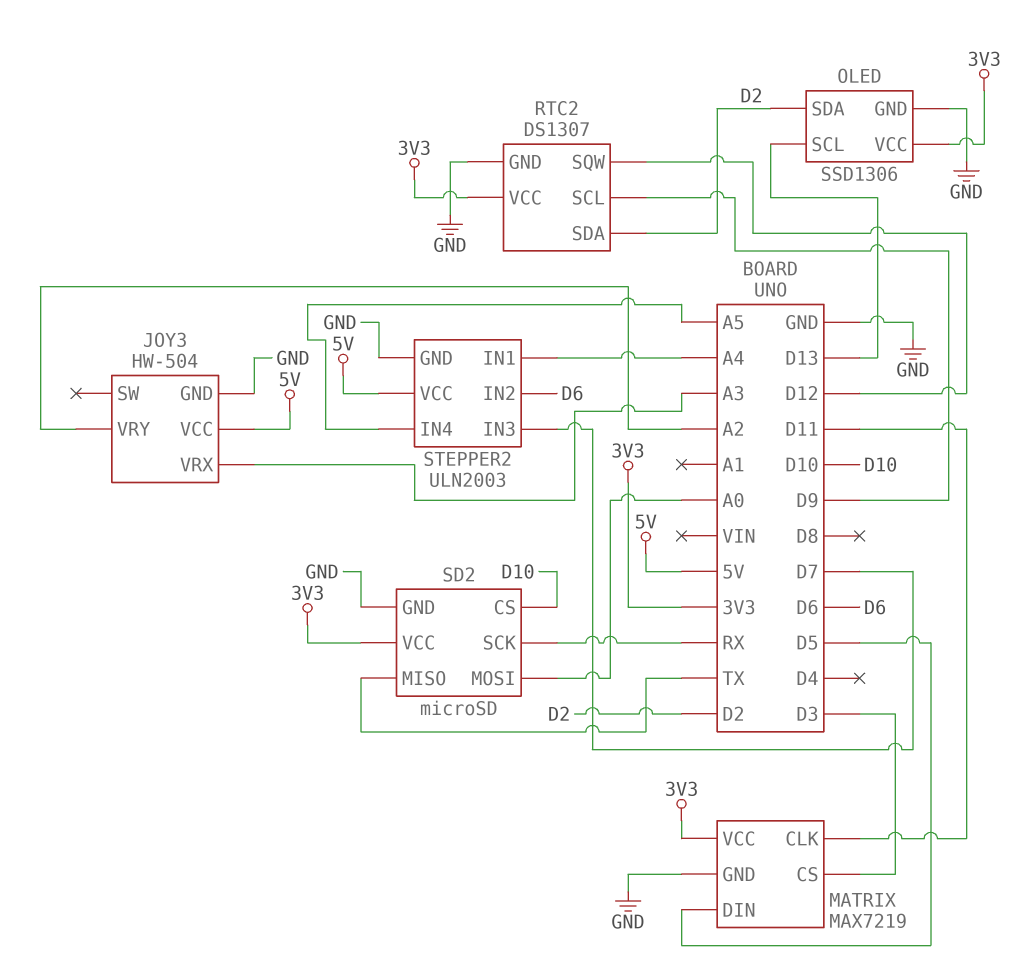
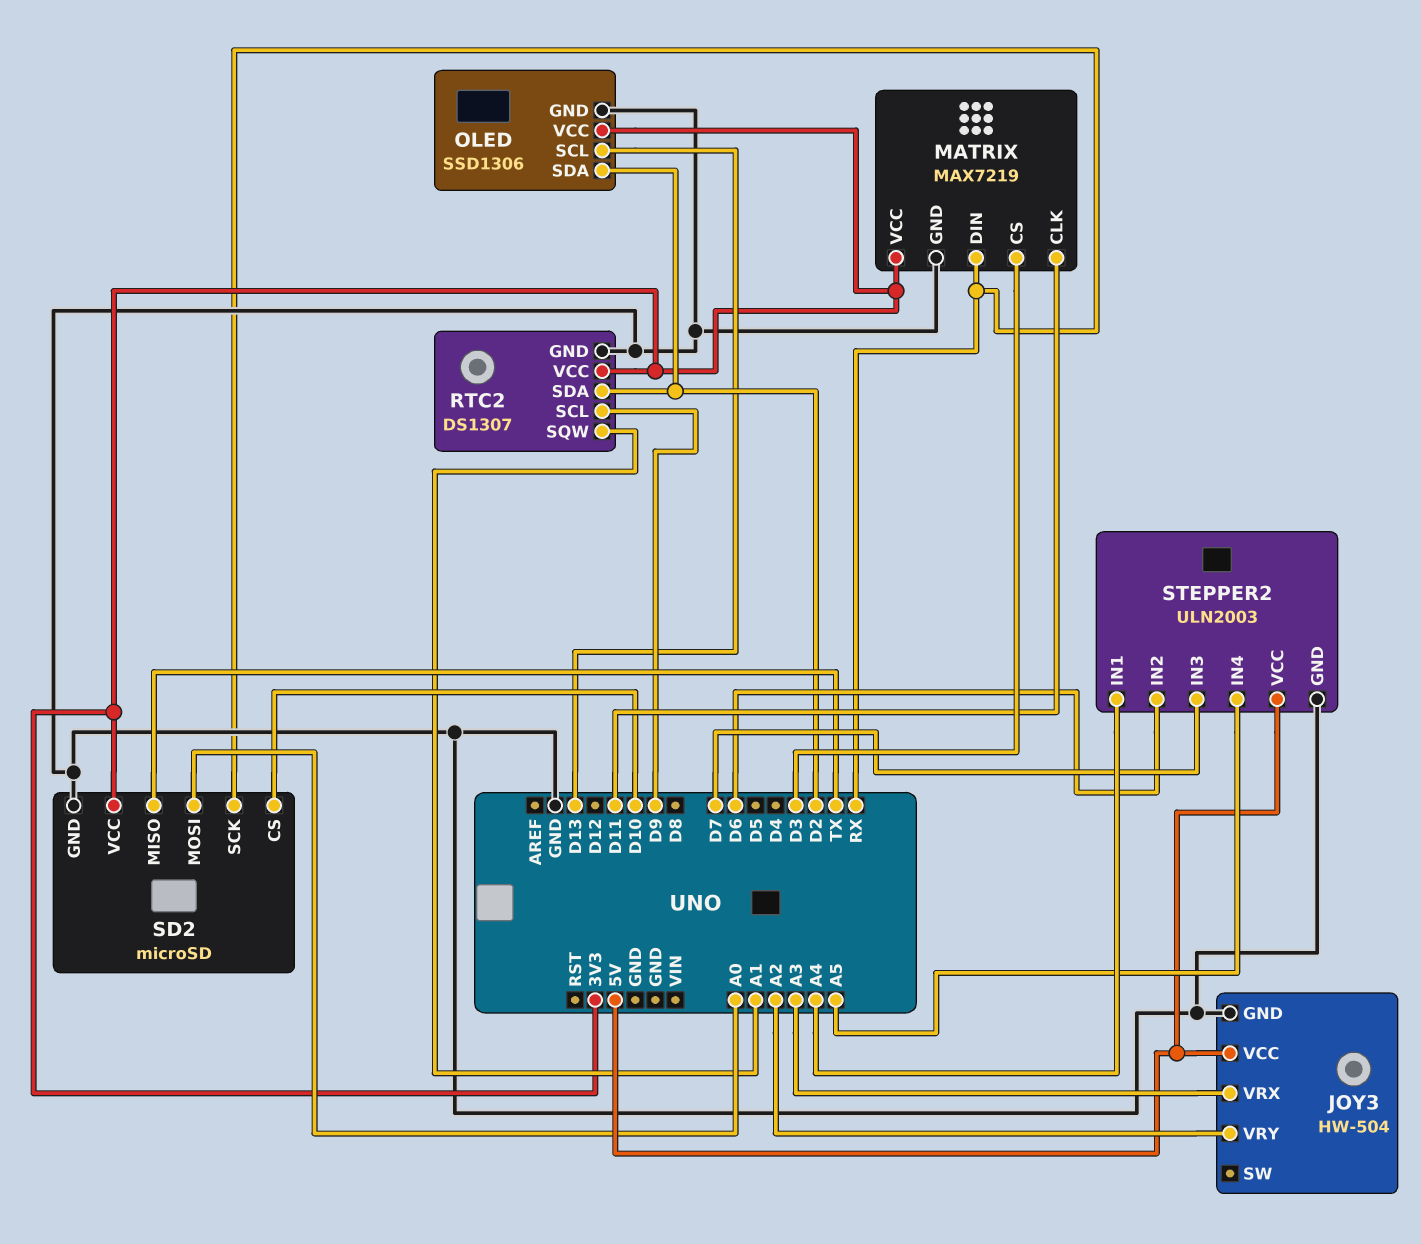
MATRIX pin DIN: D5 -> RX
RTC2 pin SQW: D12 -> A1

